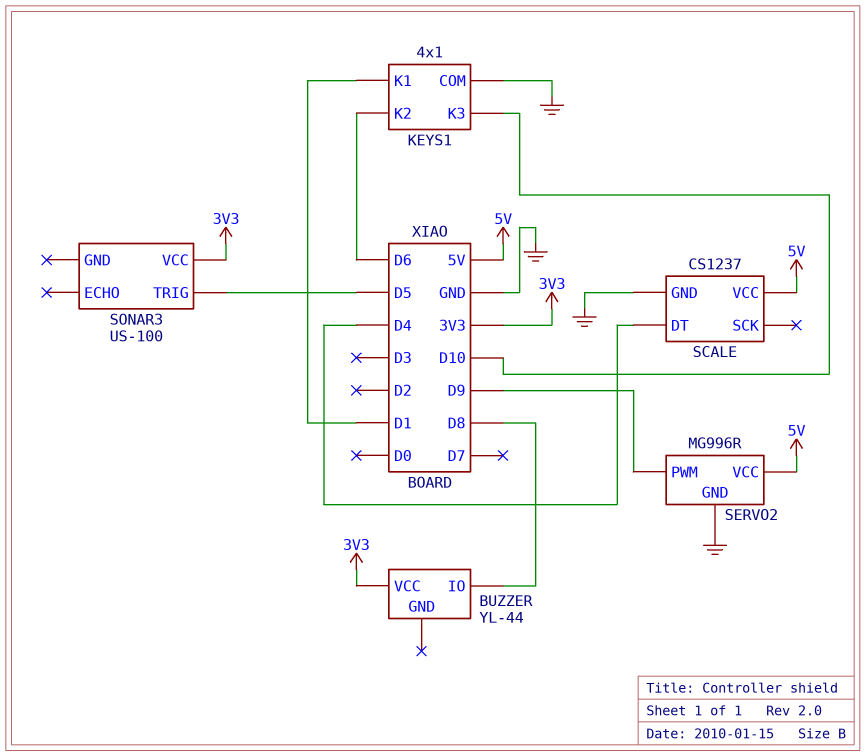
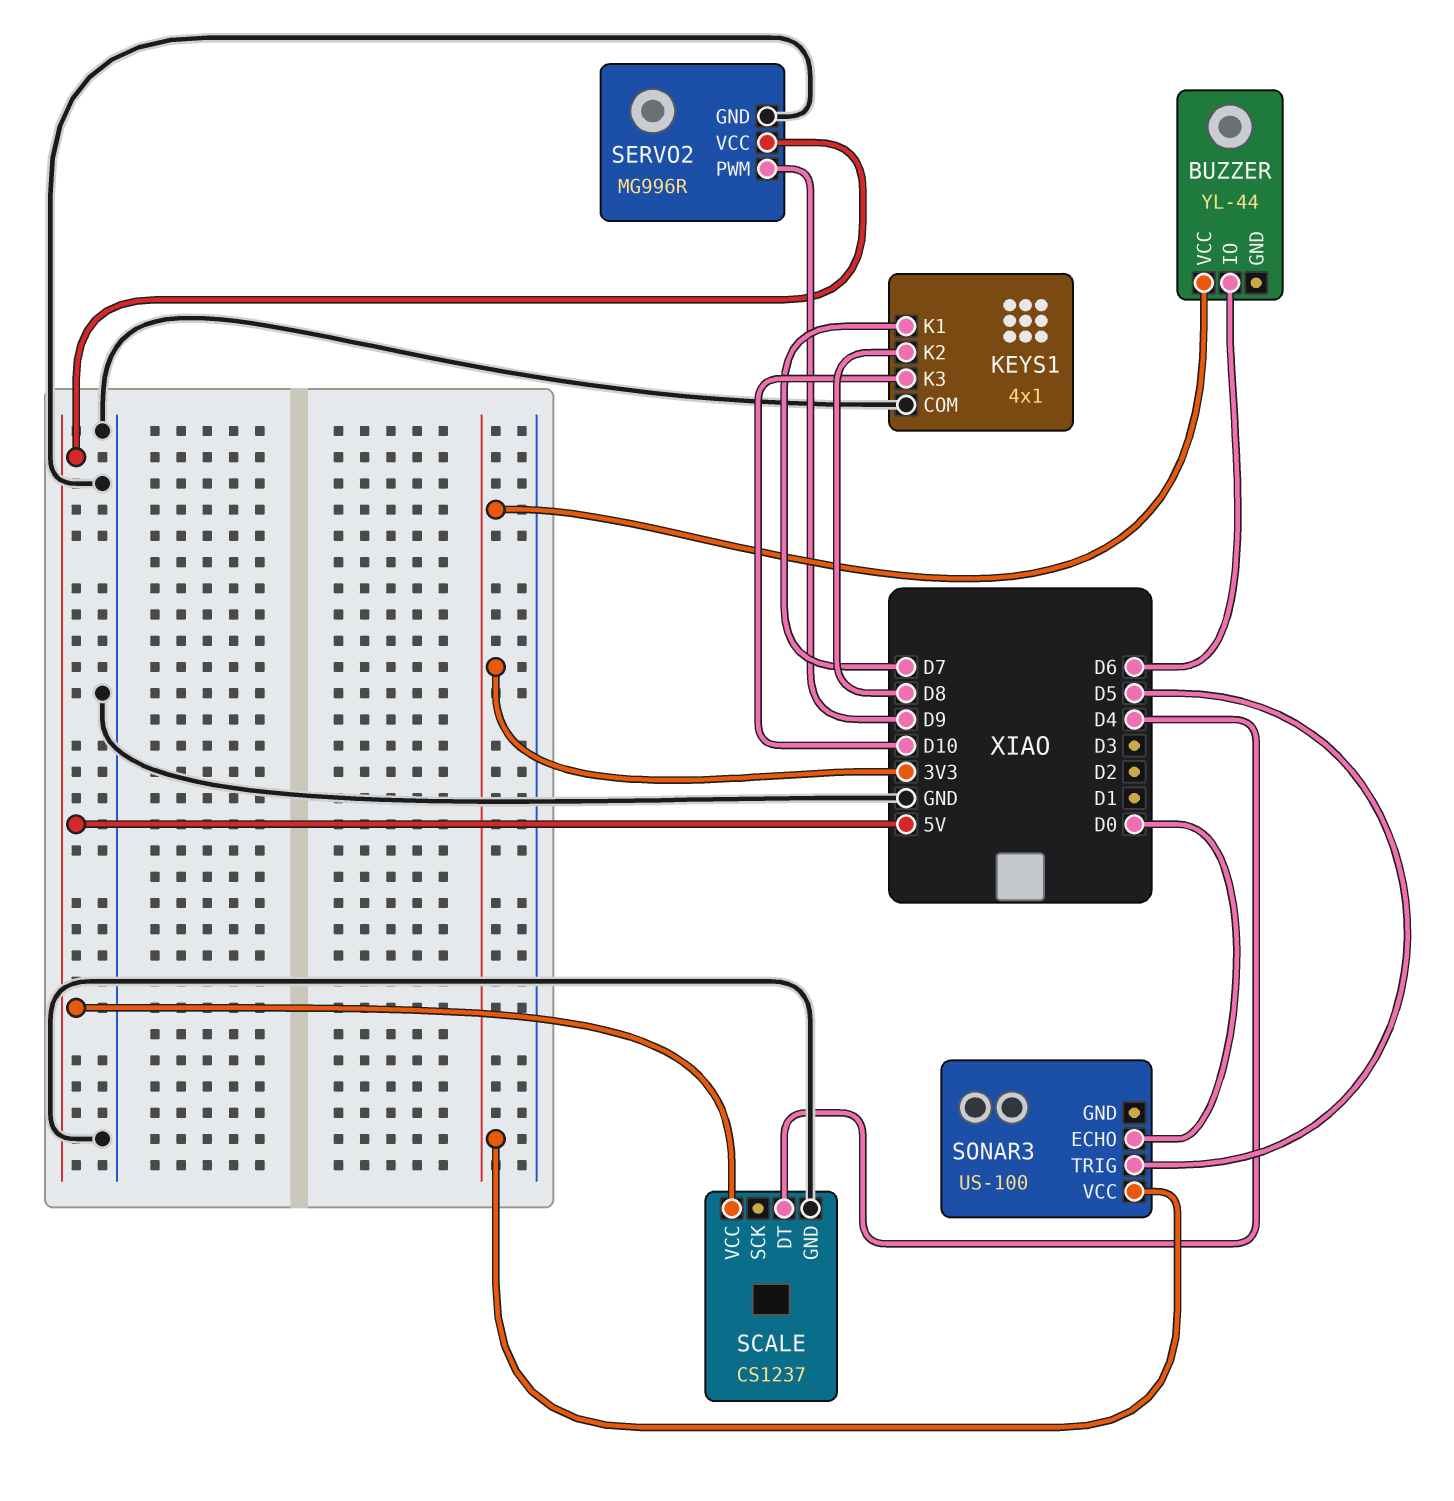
BUZZER pin IO: D8 -> D6
KEYS1 pin K1: D1 -> D7
KEYS1 pin K2: D6 -> D8
SONAR3 pin ECHO: none -> D0

